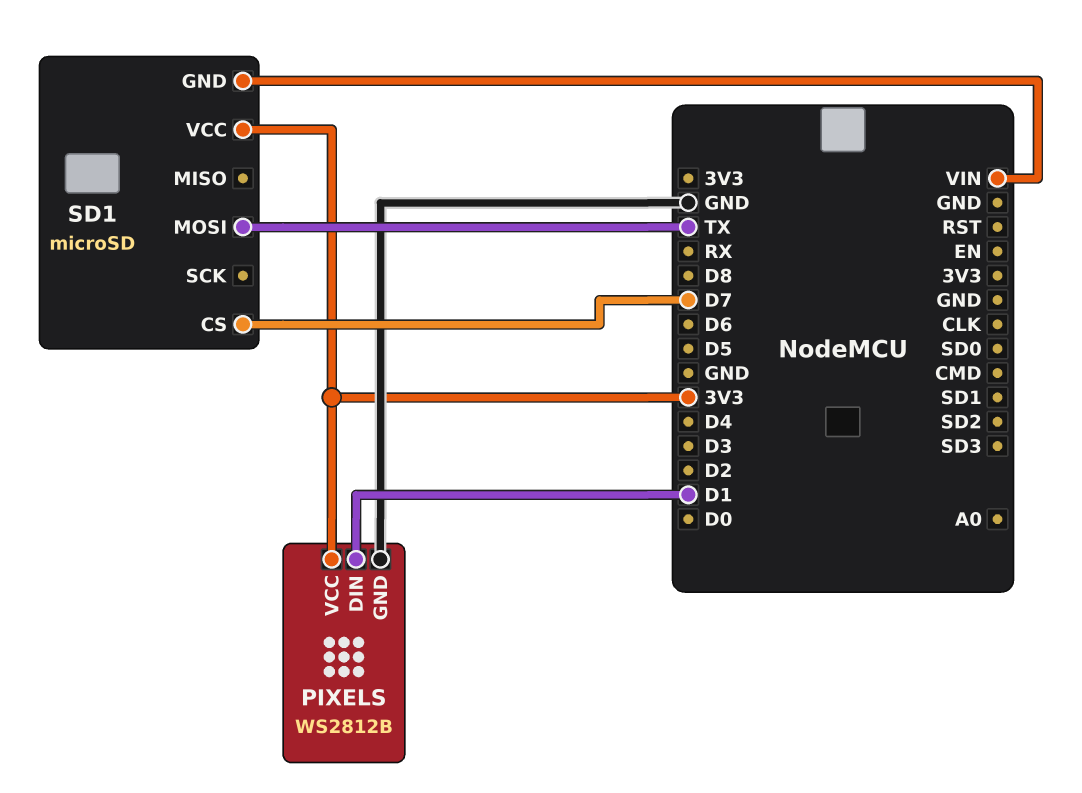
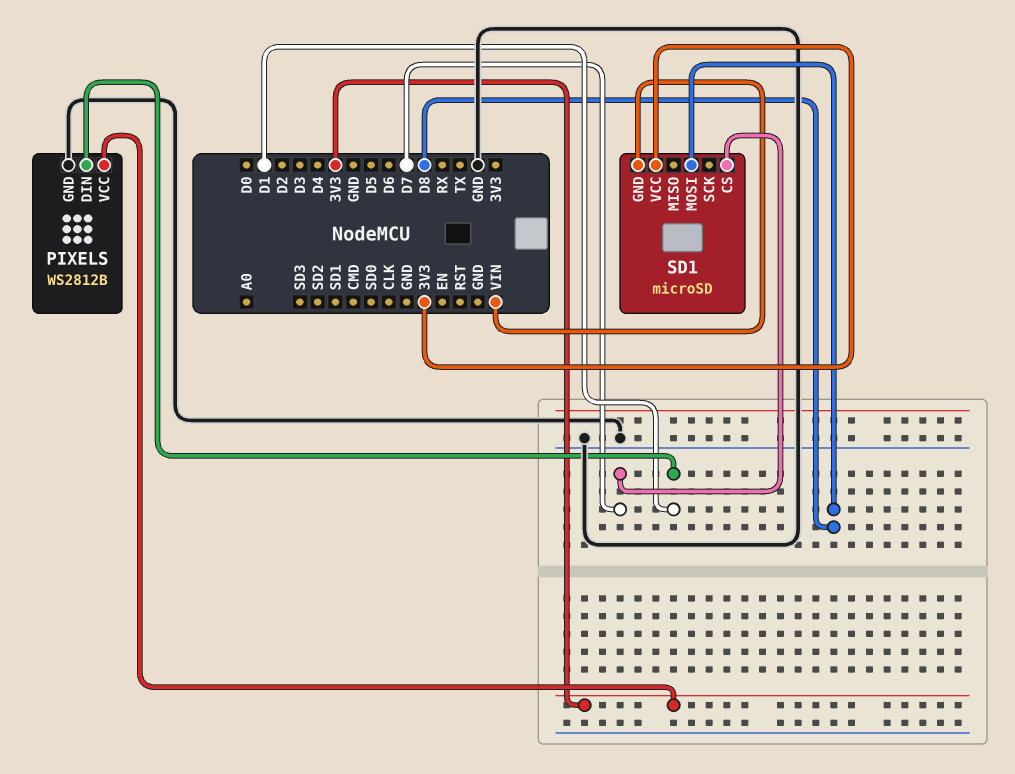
SD1 pin MOSI: TX -> D8

